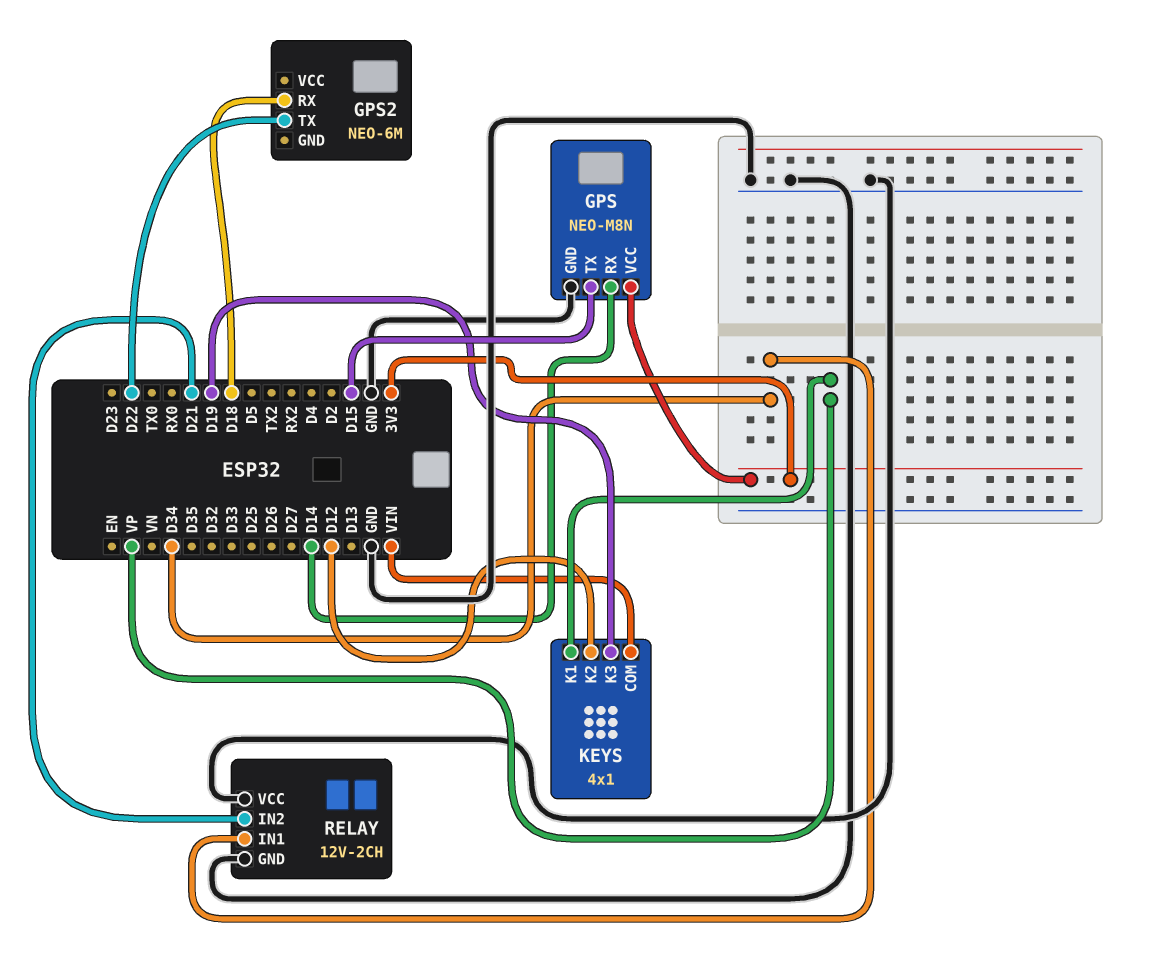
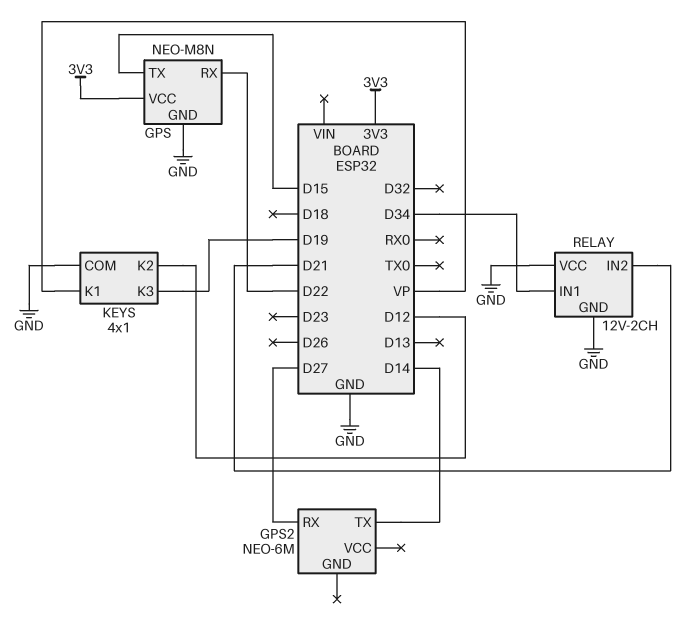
GPS pin RX: D14 -> D22
GPS2 pin RX: D18 -> D27
GPS2 pin TX: D22 -> D14
KEYS pin COM: VIN -> GND

